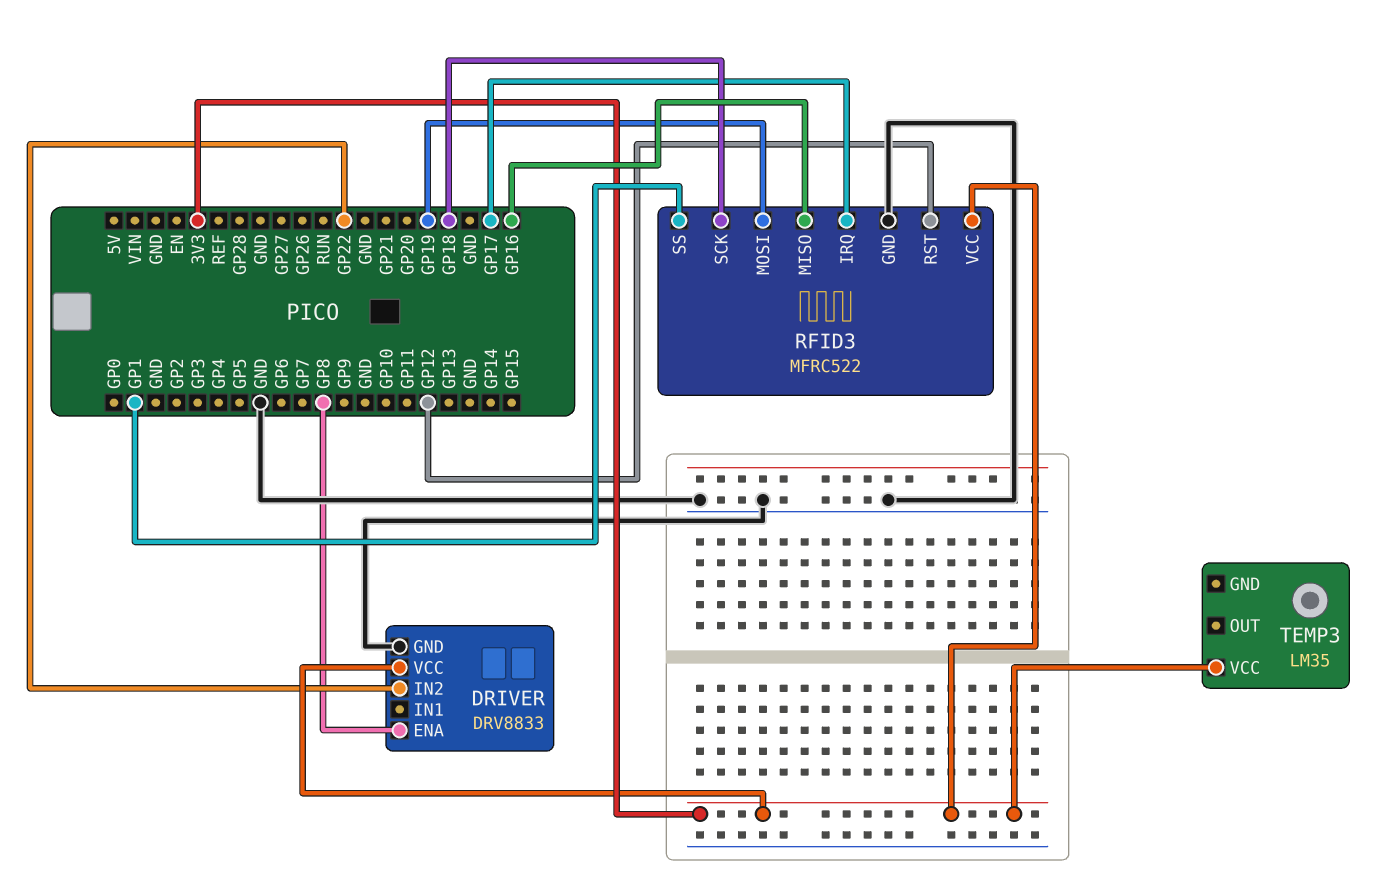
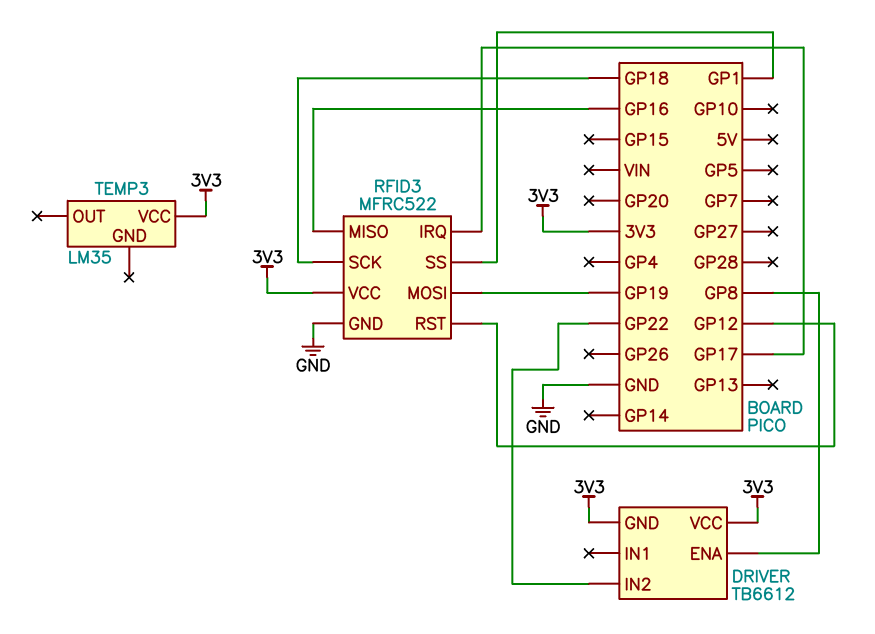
DRIVER: DRV8833 -> TB6612
DRIVER pin GND: GND -> 3V3

